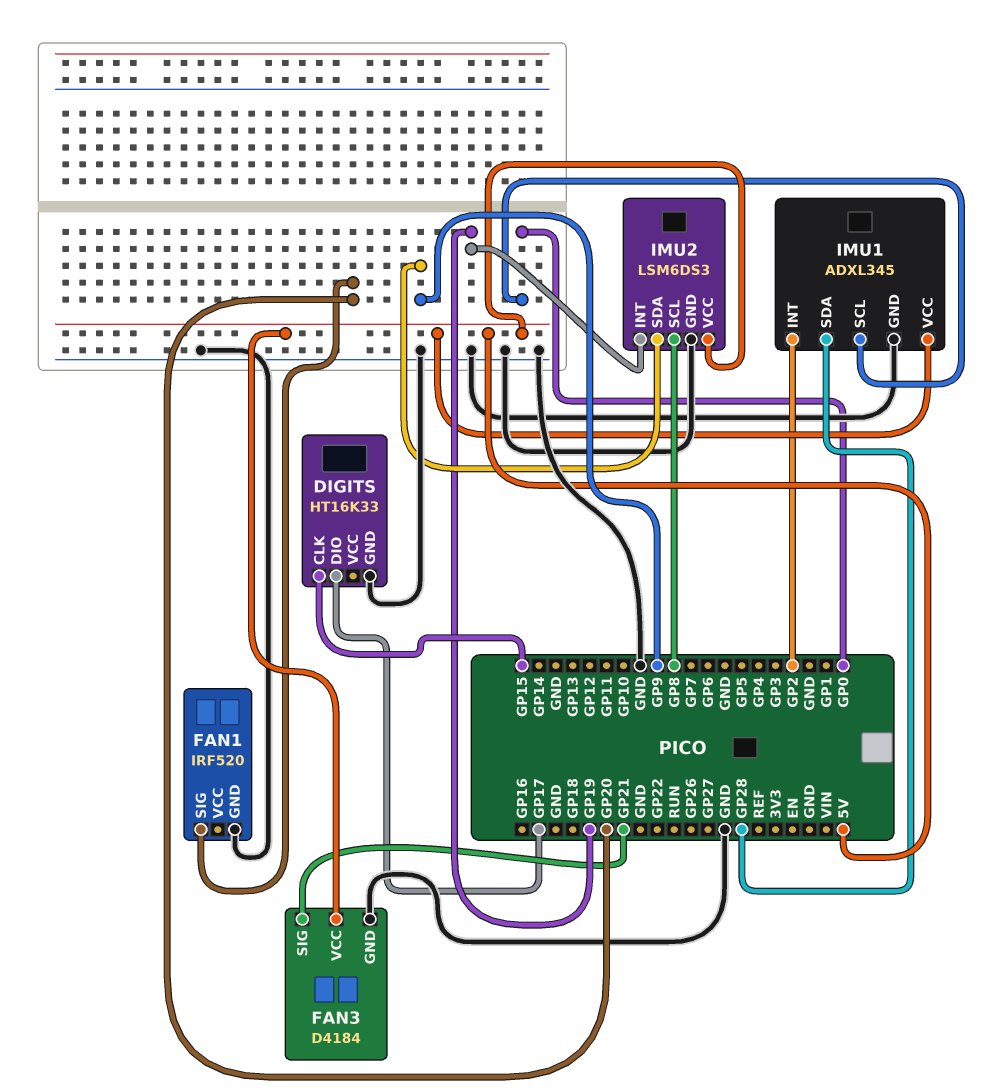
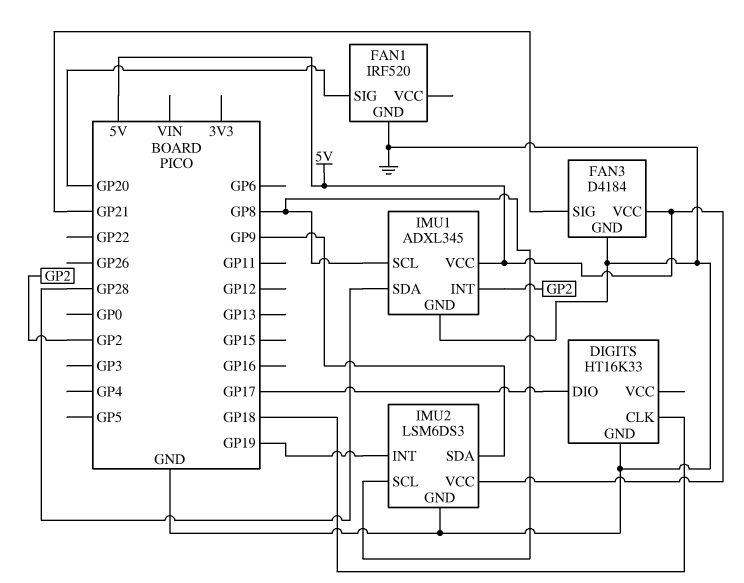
DIGITS pin CLK: GP15 -> GP18
IMU1 pin SCL: GP0 -> GP8

